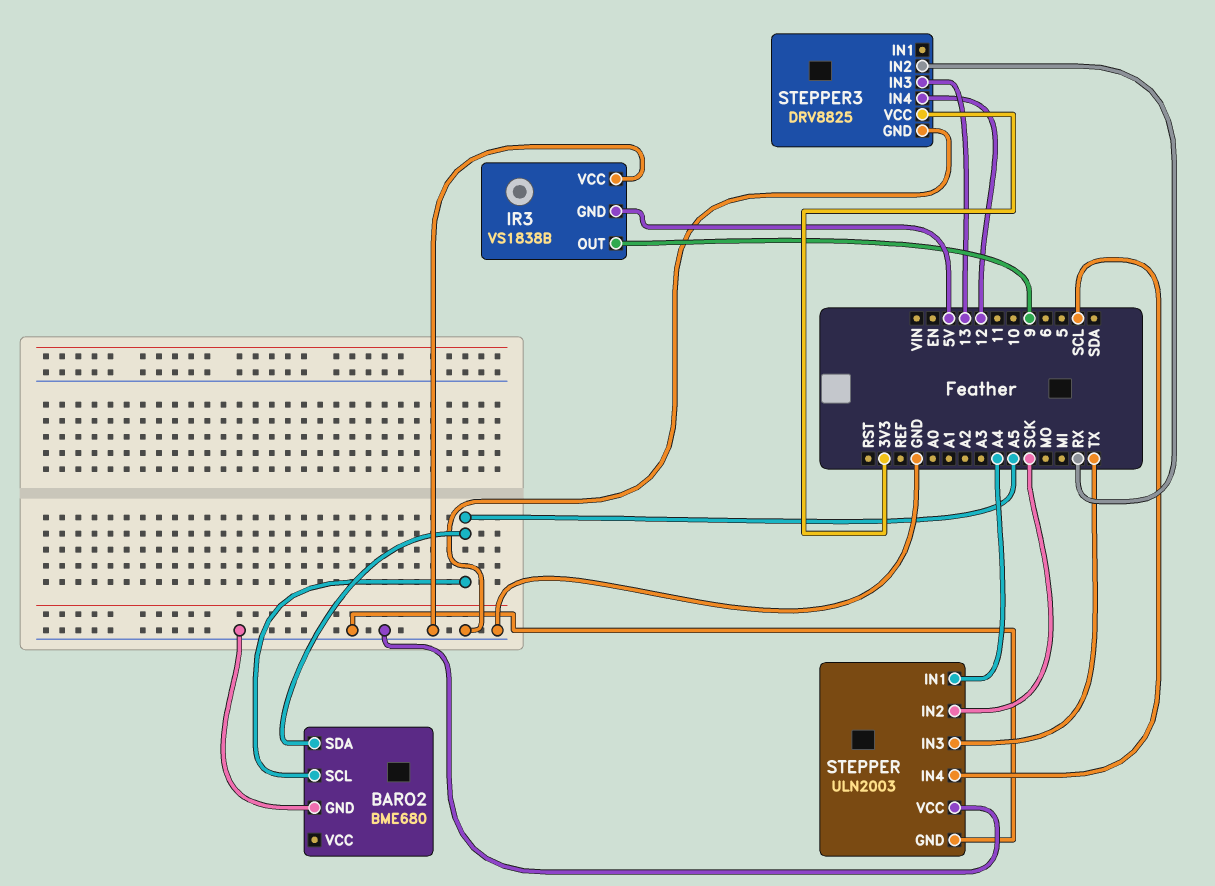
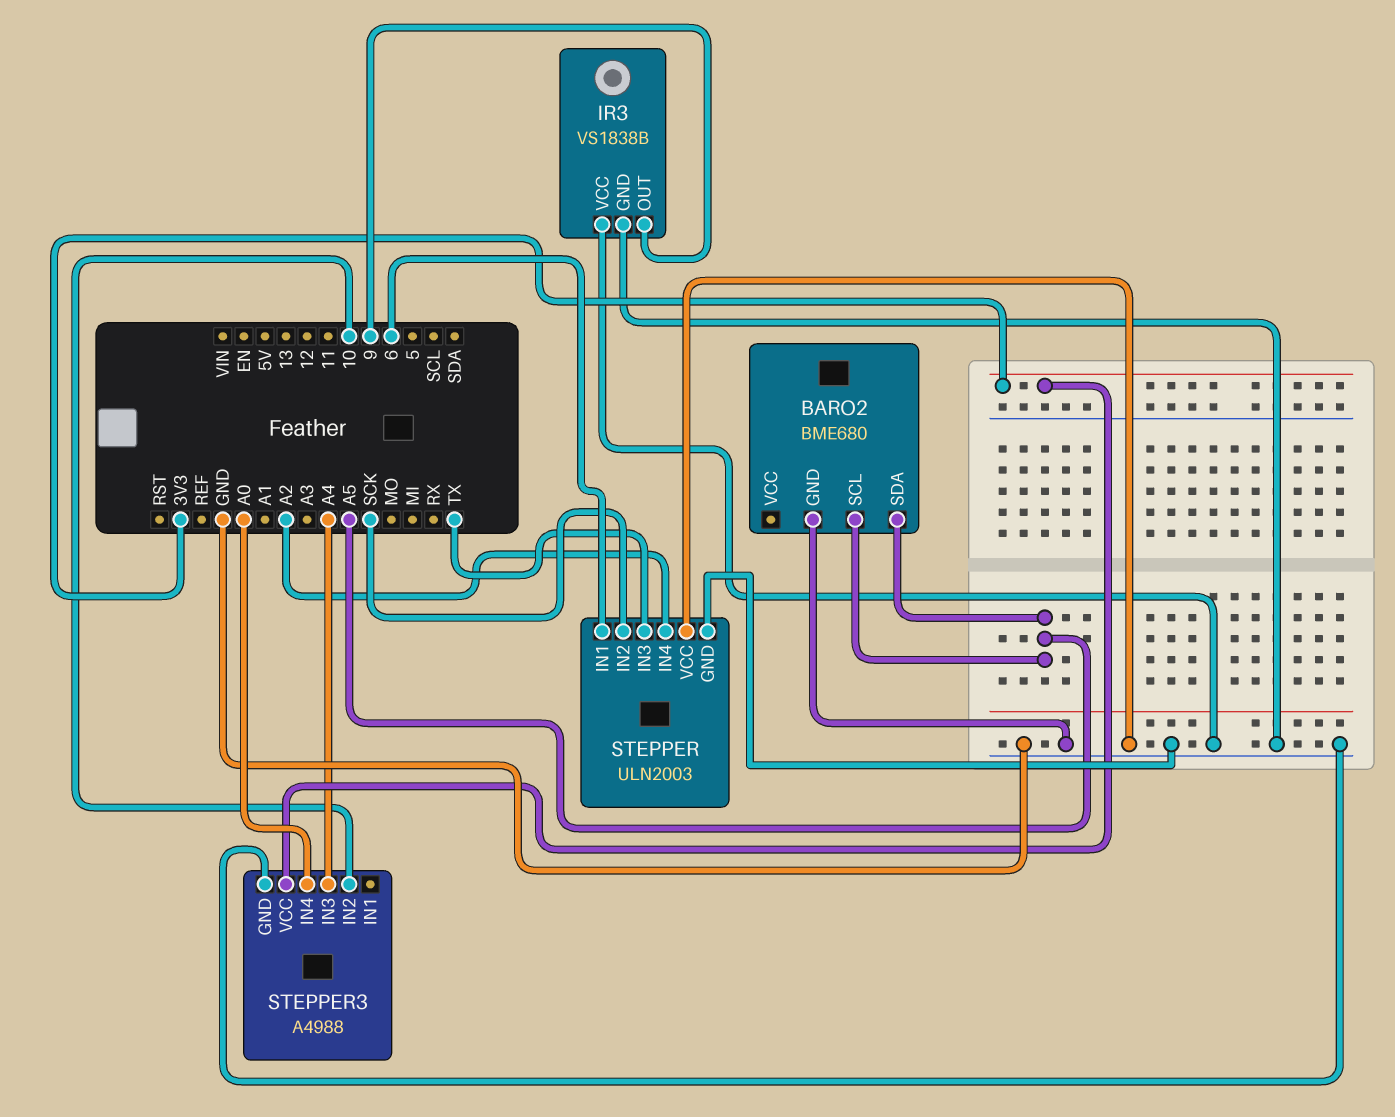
IR3 pin GND: 5V -> GND
STEPPER pin IN1: A4 -> 6
STEPPER pin IN4: SCL -> A2
STEPPER3: DRV8825 -> A4988
STEPPER3 pin IN2: RX -> 10
STEPPER3 pin IN3: 13 -> A4
STEPPER3 pin IN4: 12 -> A0

